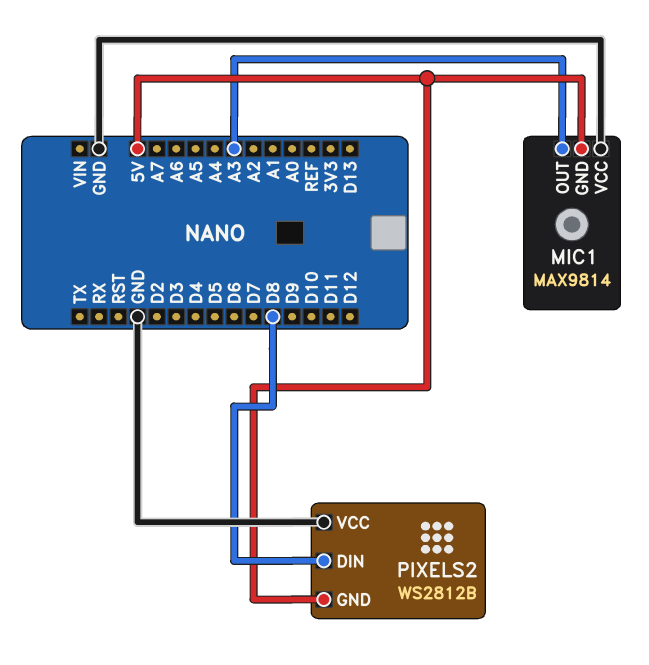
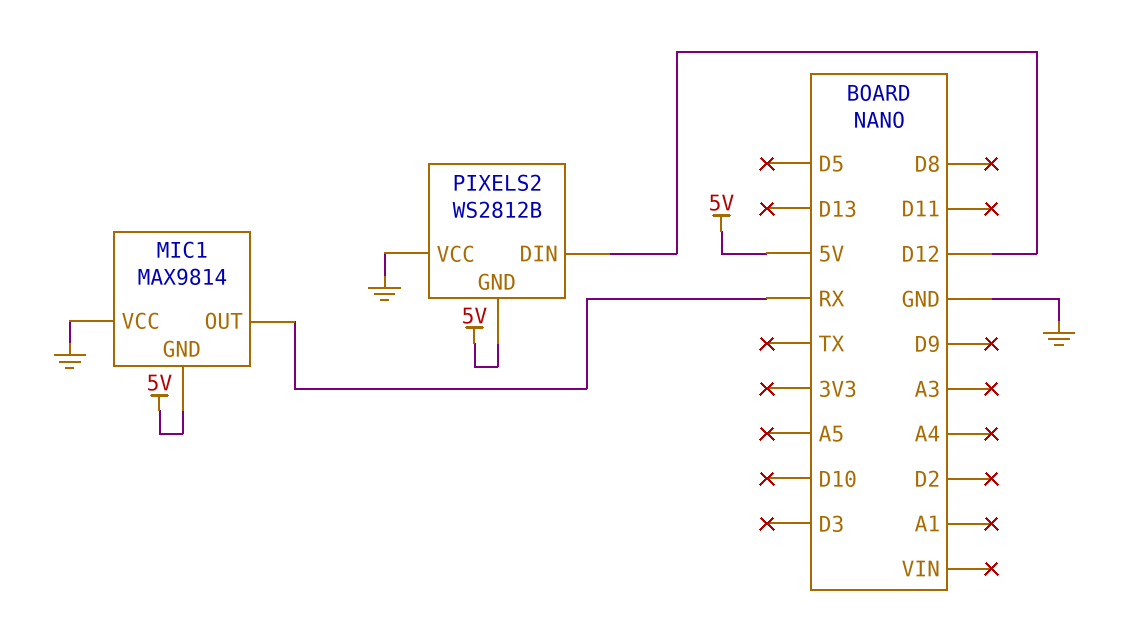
MIC1 pin OUT: A3 -> RX
PIXELS2 pin DIN: D8 -> D12

